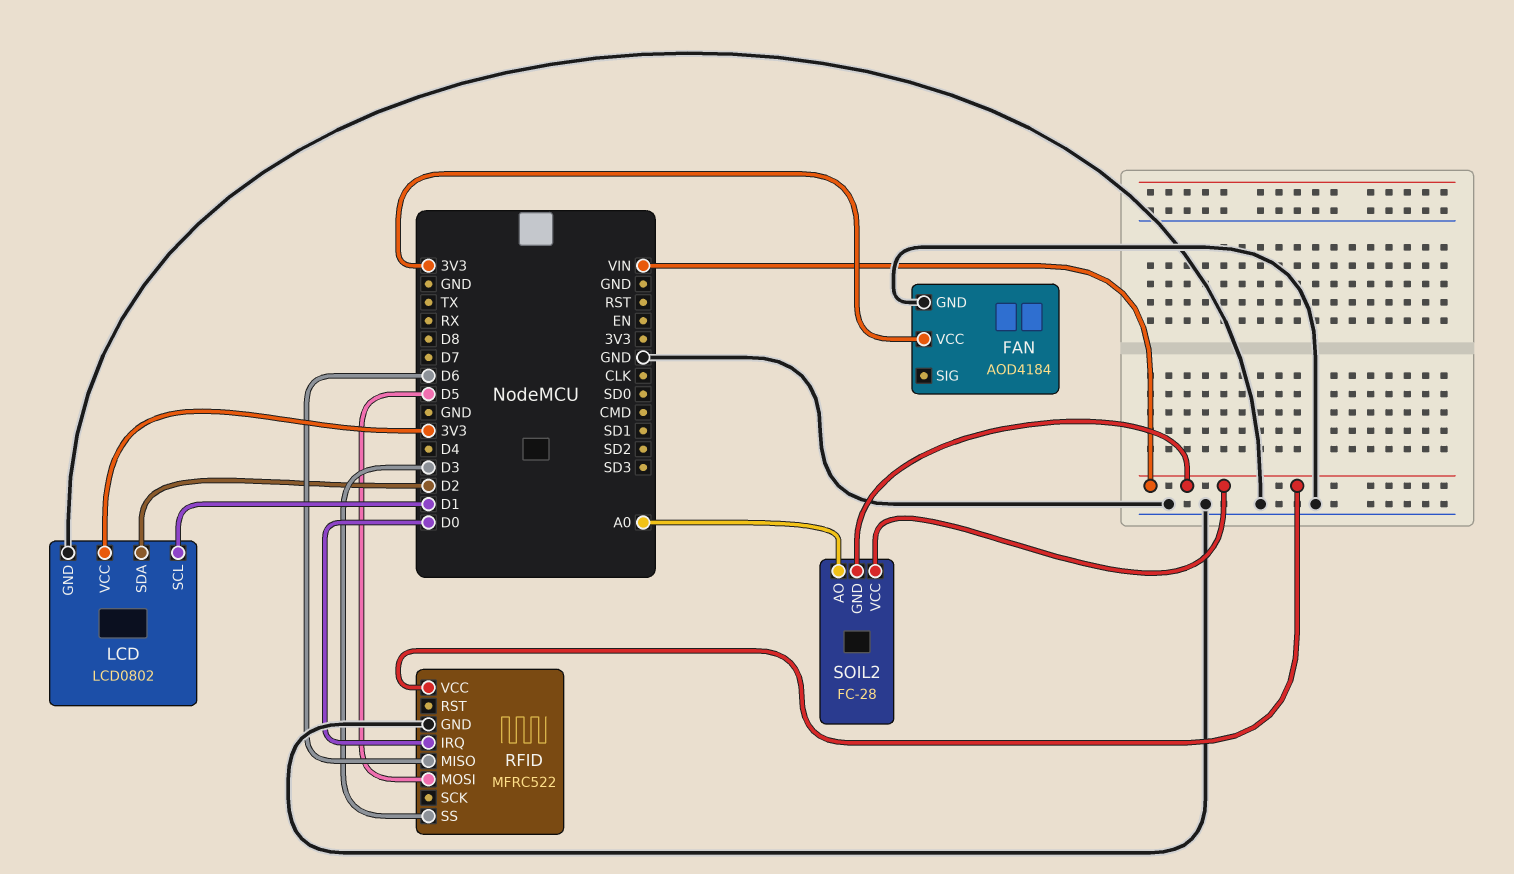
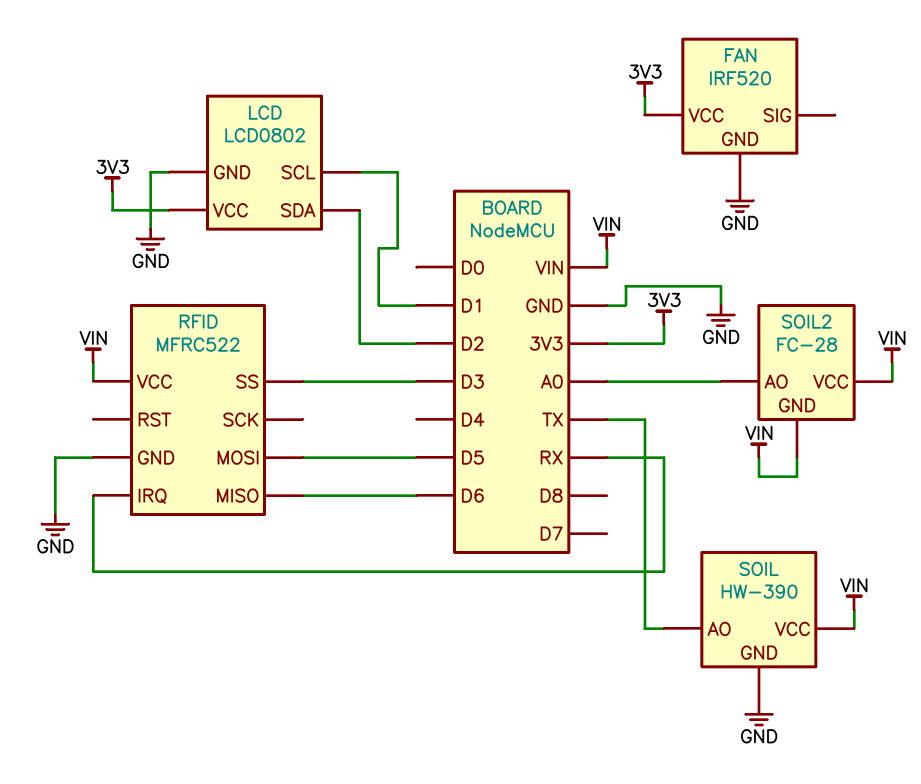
FAN: AOD4184 -> IRF520
RFID pin IRQ: D0 -> RX
SOIL: none -> HW-390
SOIL pin AO: none -> TX
SOIL pin GND: none -> GND
SOIL pin VCC: none -> VIN

